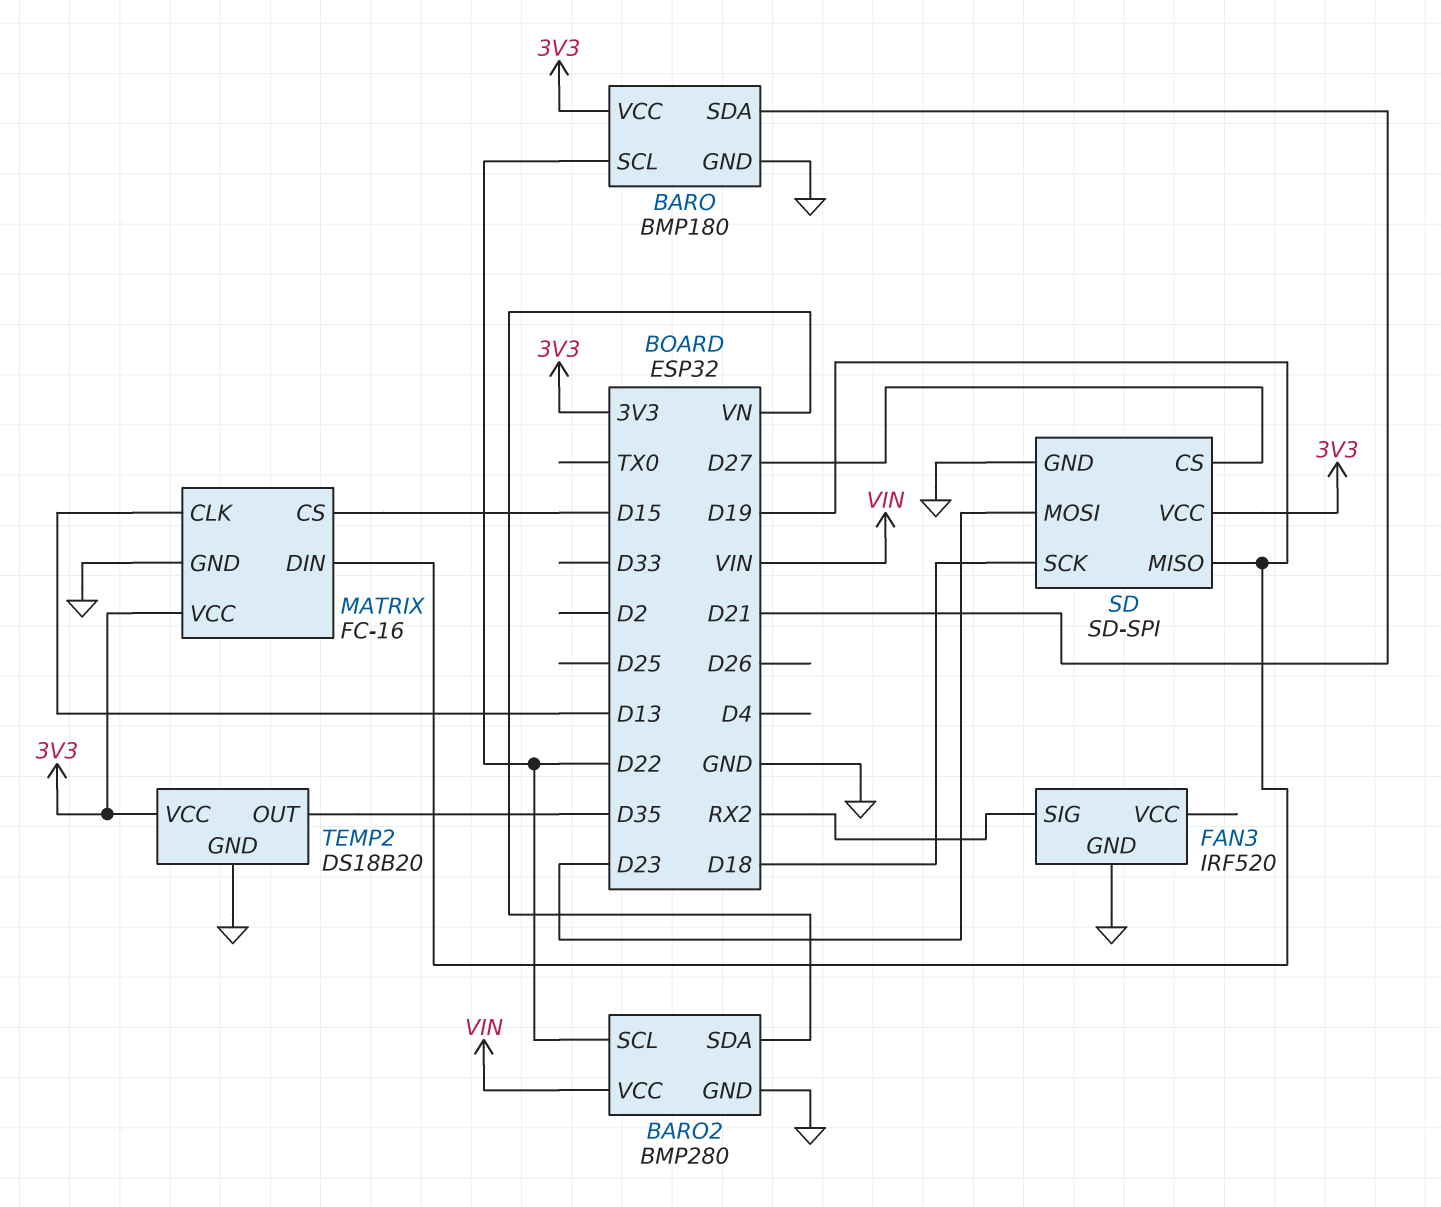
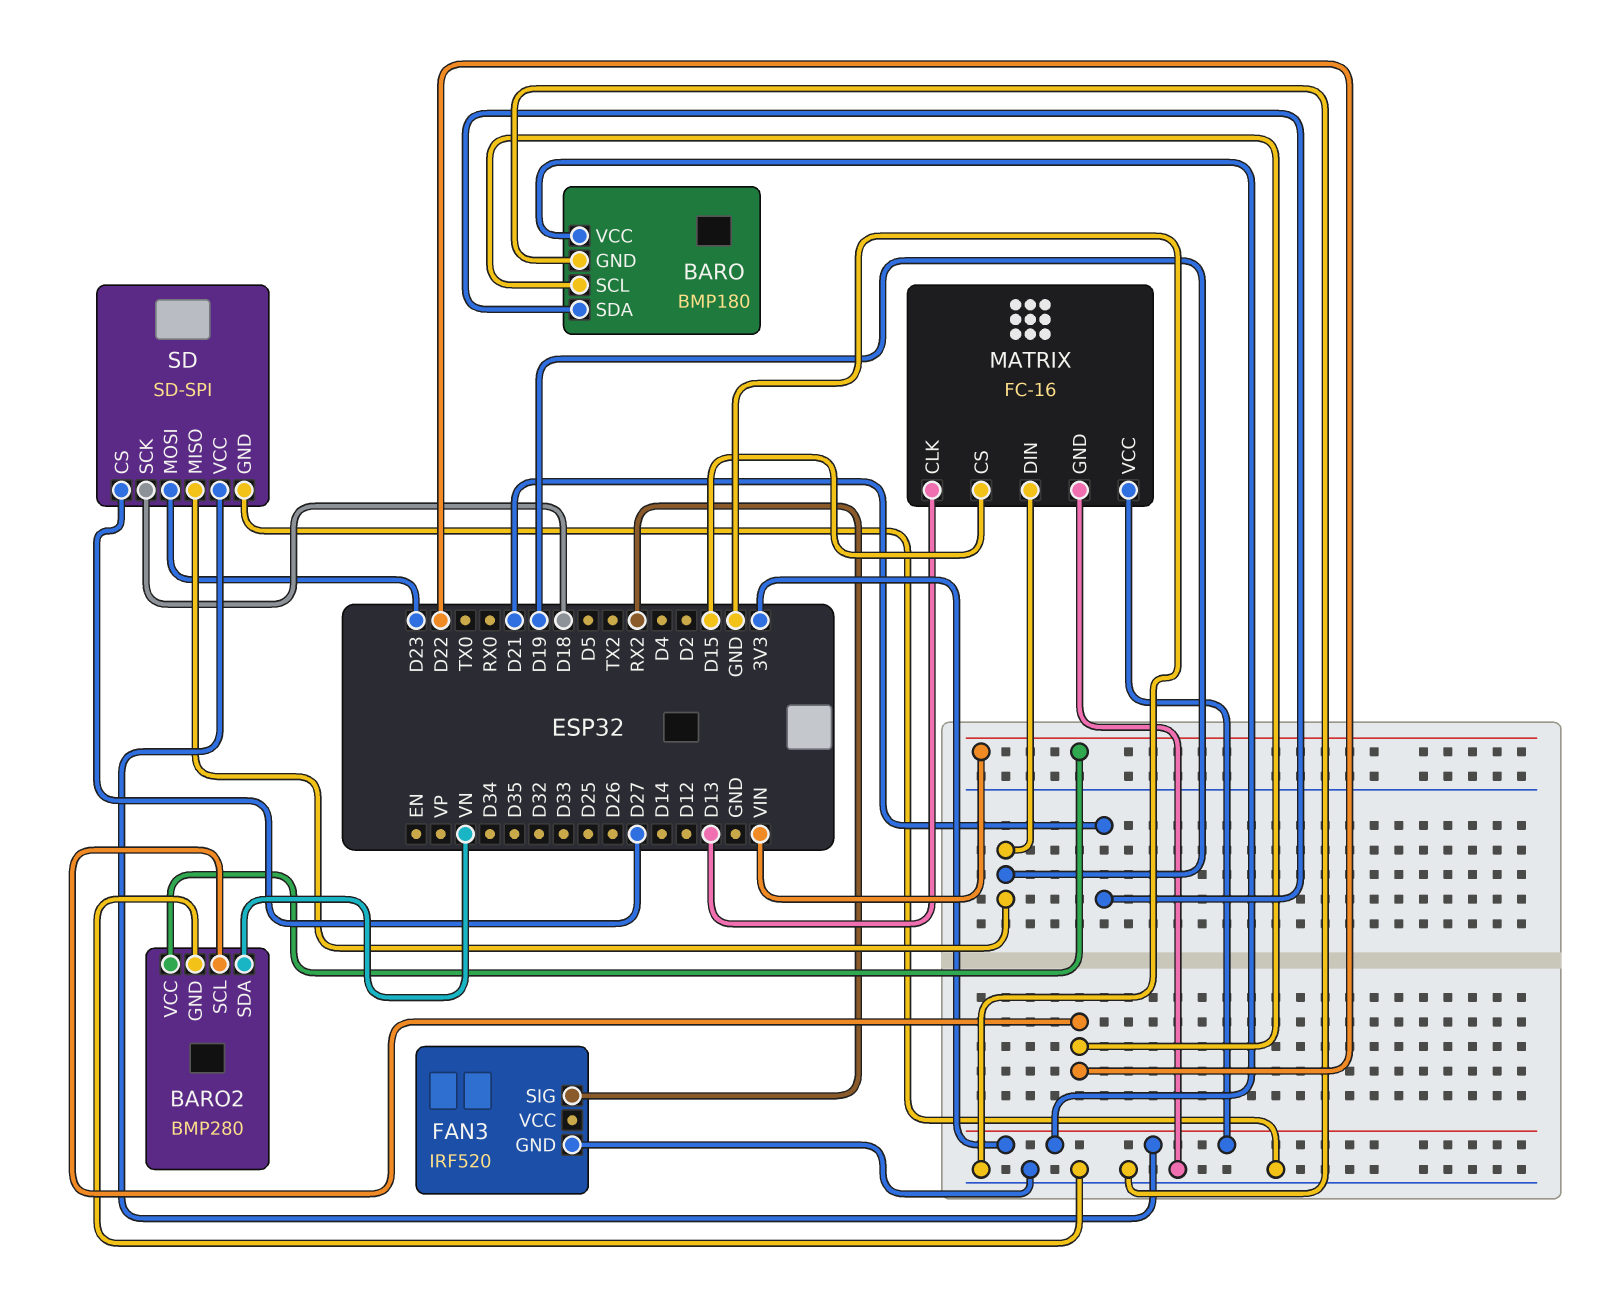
TEMP2: DS18B20 -> none
TEMP2 pin GND: GND -> none
TEMP2 pin OUT: D35 -> none
TEMP2 pin VCC: 3V3 -> none

